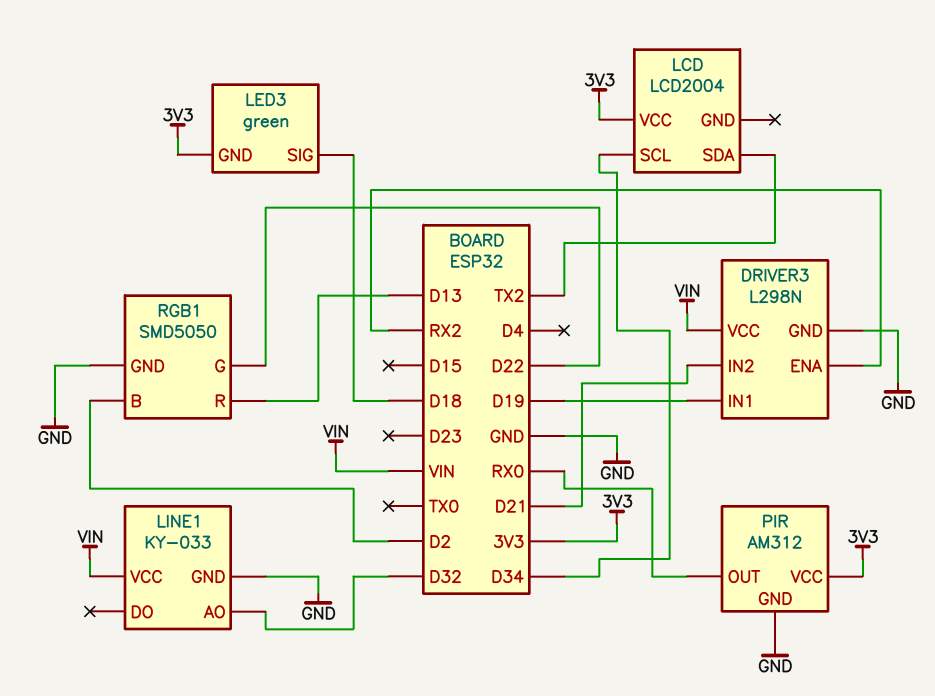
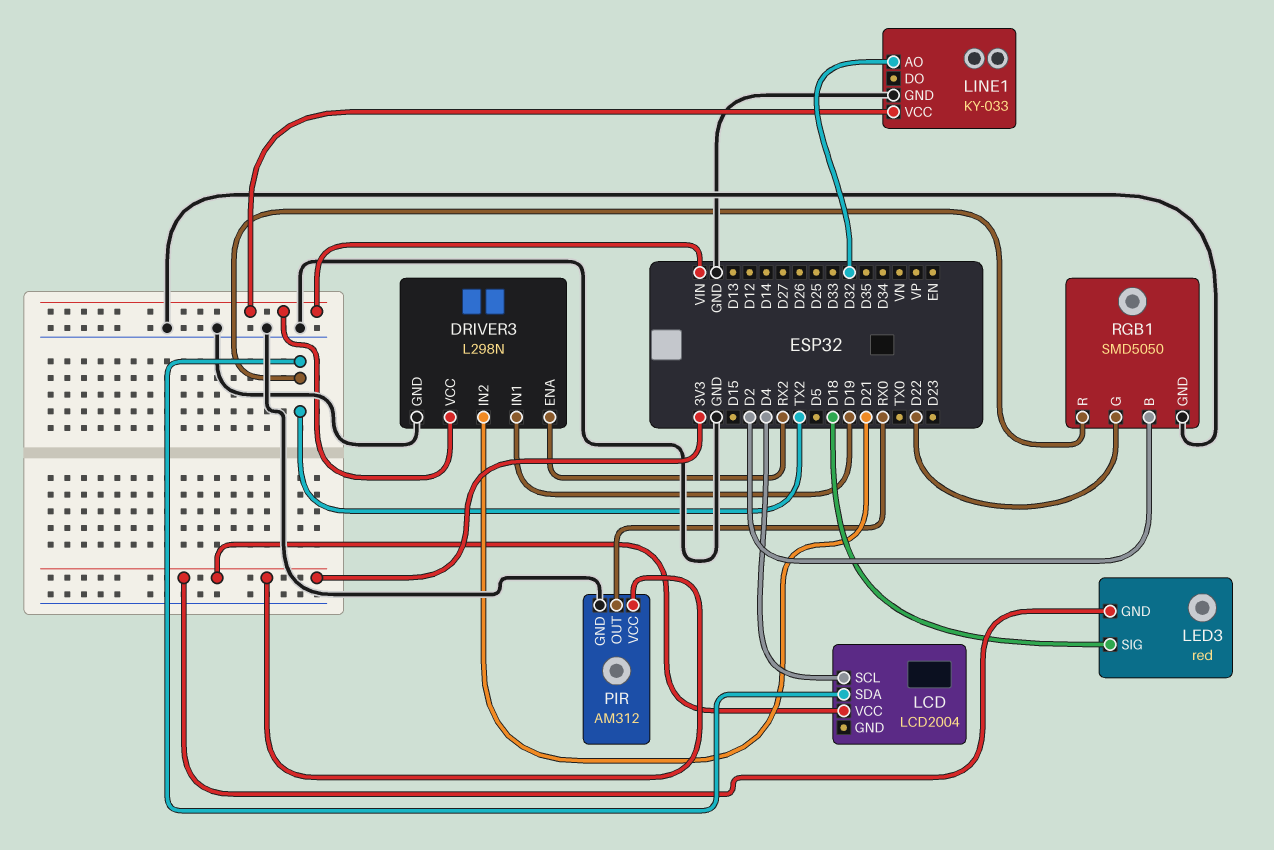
LCD pin SCL: D34 -> D4
LED3: green -> red
RGB1 pin R: D13 -> TX2

